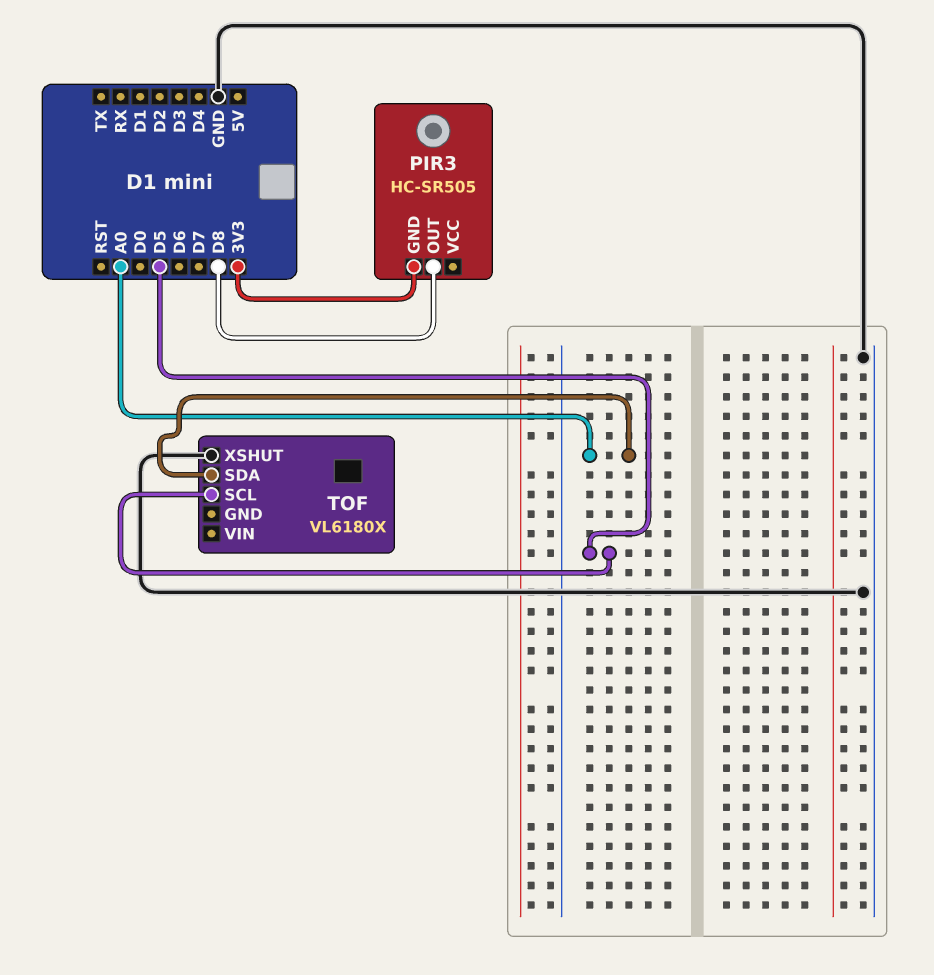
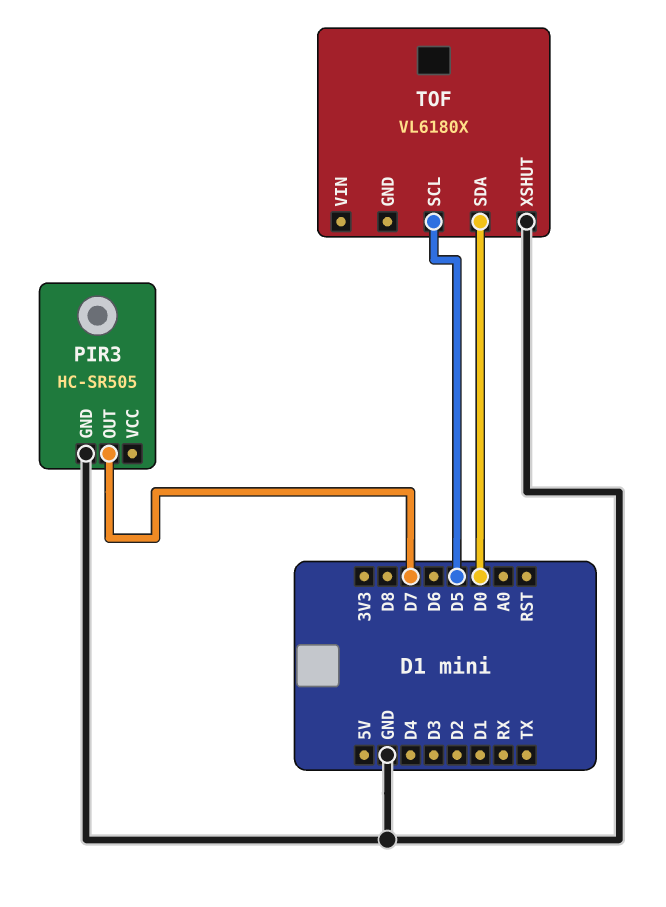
PIR3 pin GND: 3V3 -> GND
PIR3 pin OUT: D8 -> D7
TOF pin SDA: A0 -> D0

